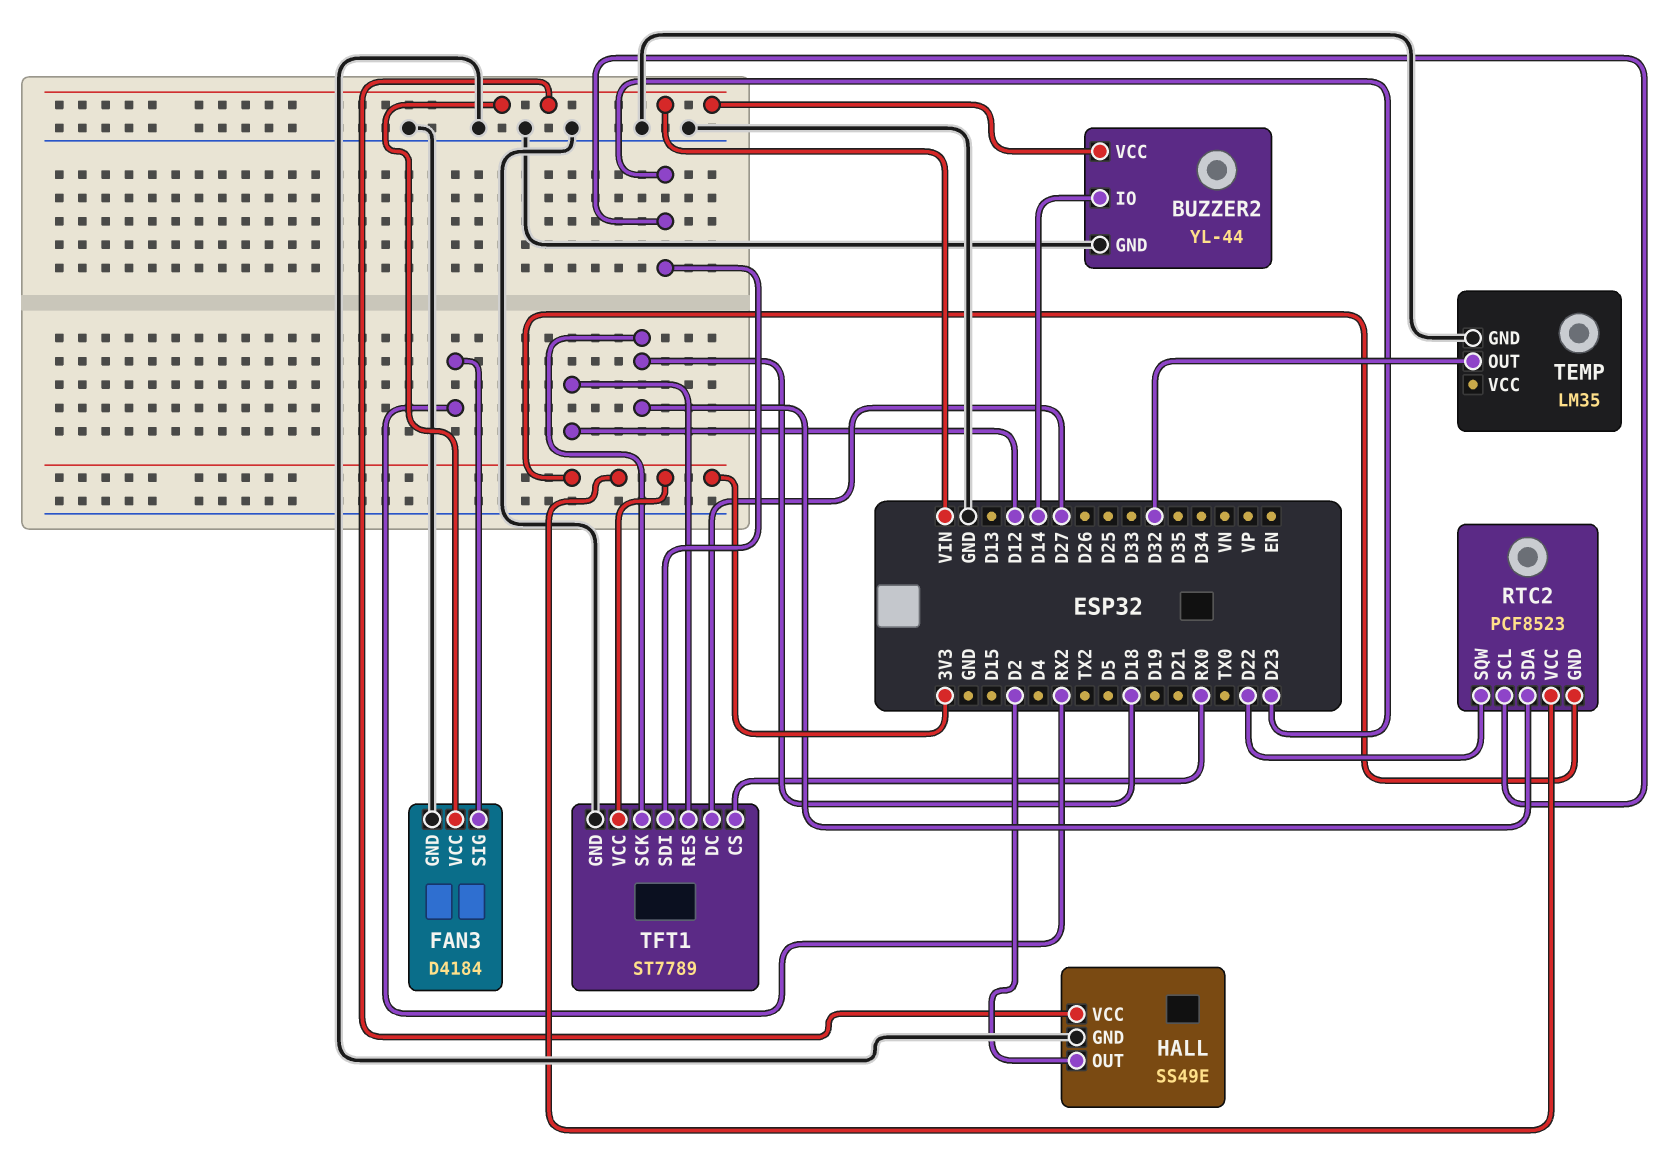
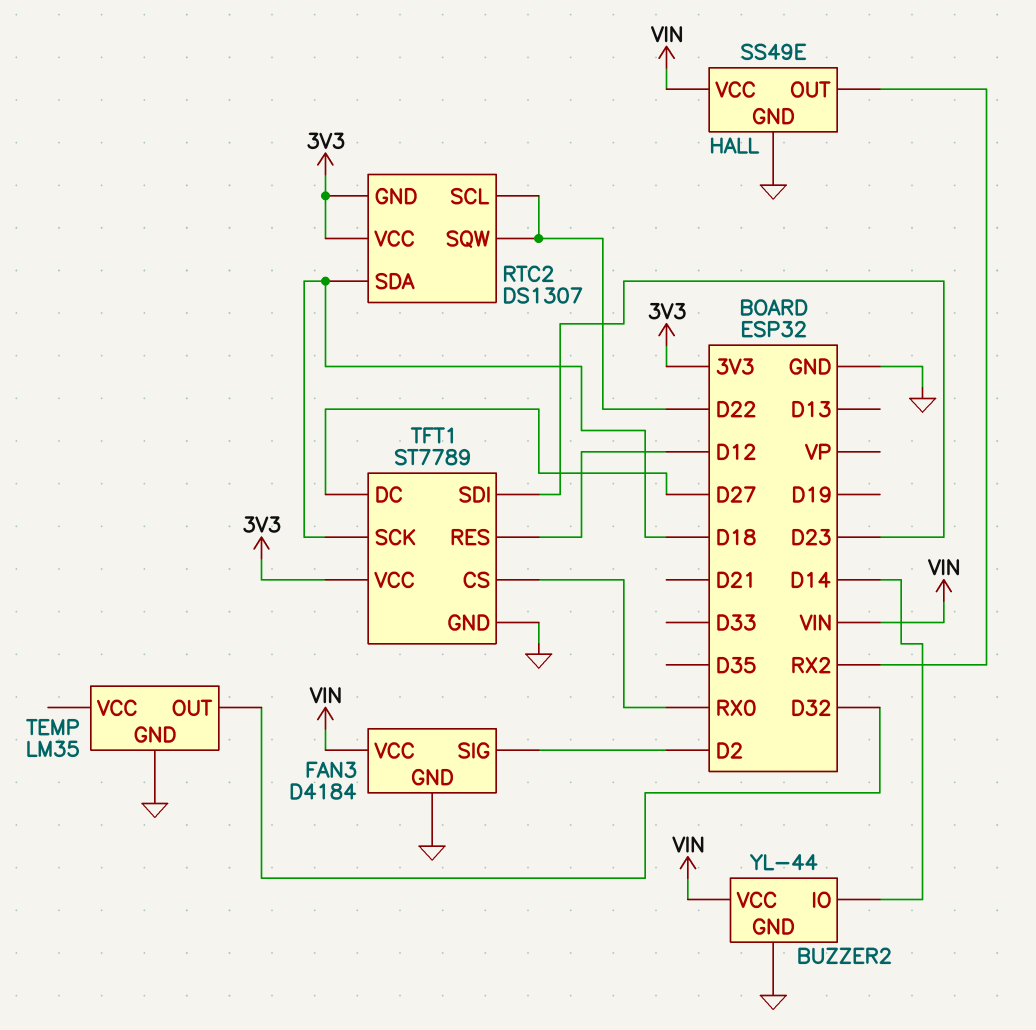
FAN3 pin SIG: RX2 -> D2
HALL pin OUT: D2 -> RX2
RTC2: PCF8523 -> DS1307
RTC2 pin SCL: D23 -> D22

